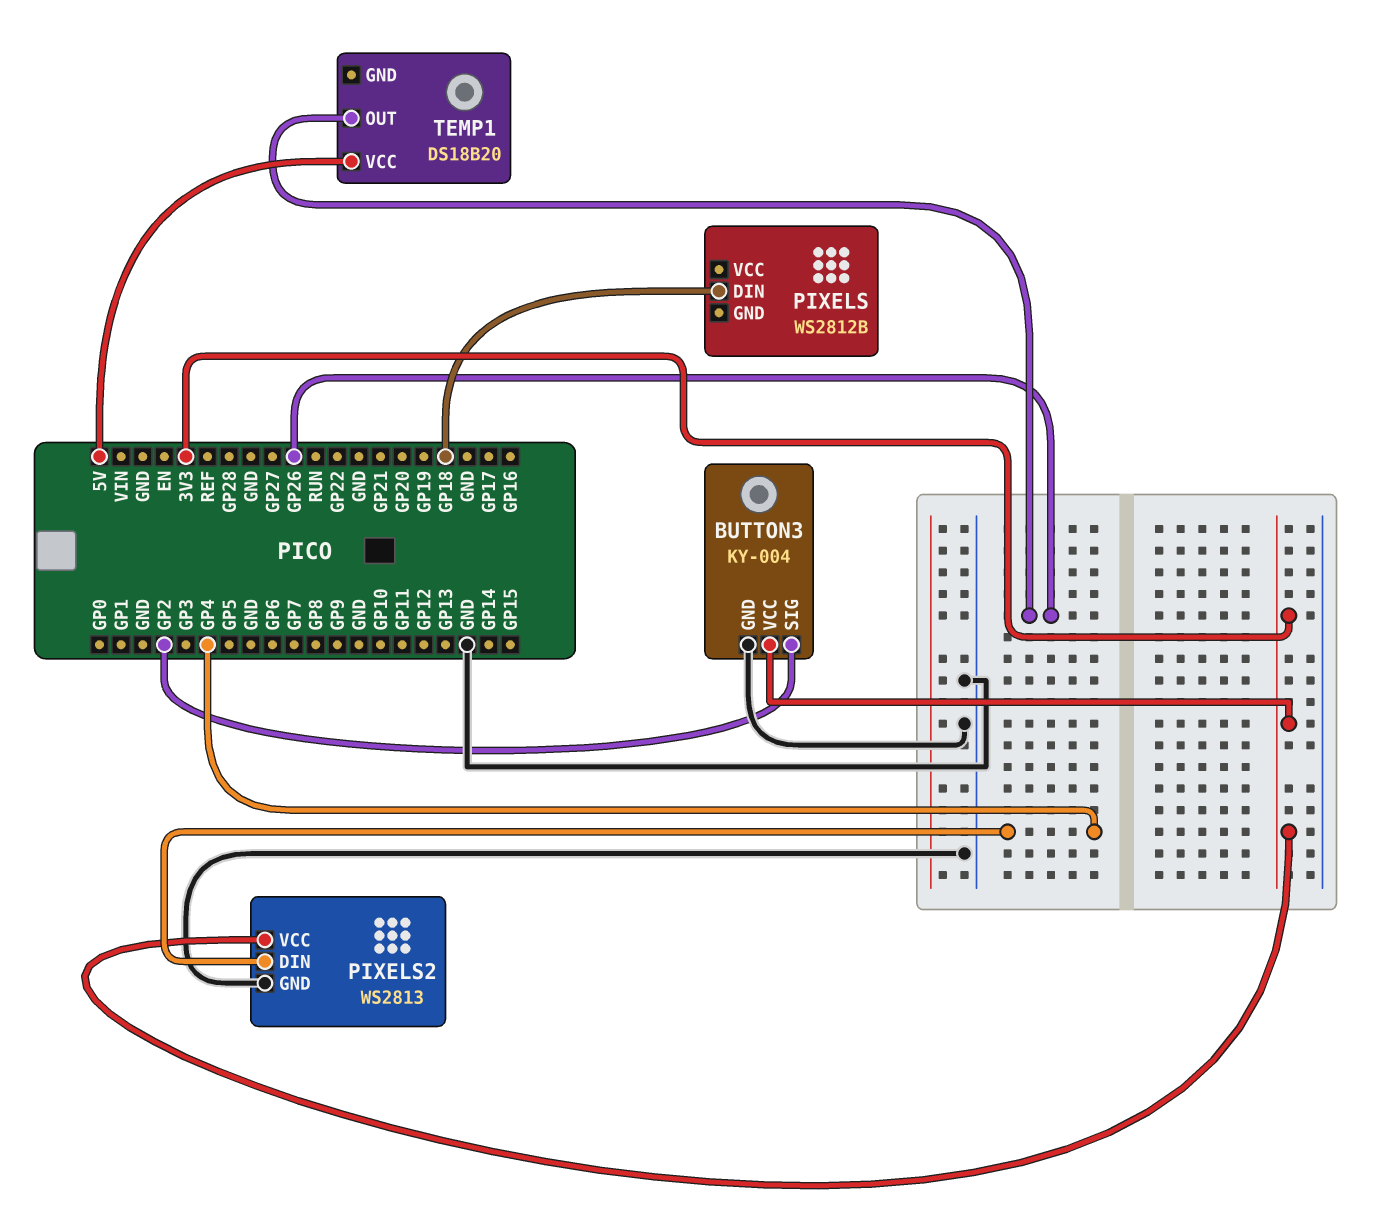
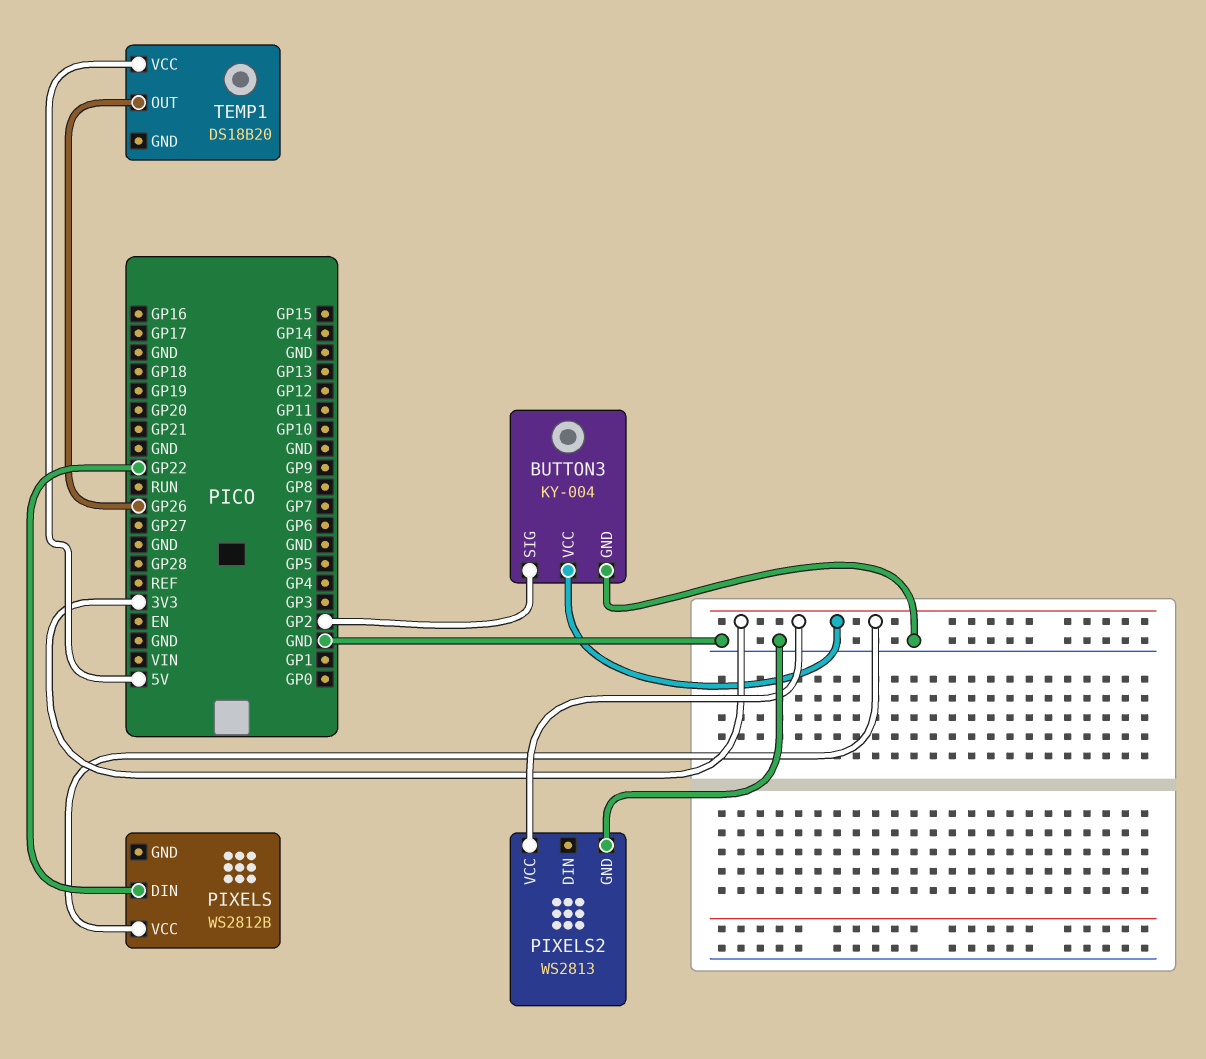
PIXELS pin DIN: GP18 -> GP22
PIXELS pin VCC: none -> 3V3
PIXELS2 pin DIN: GP4 -> none

